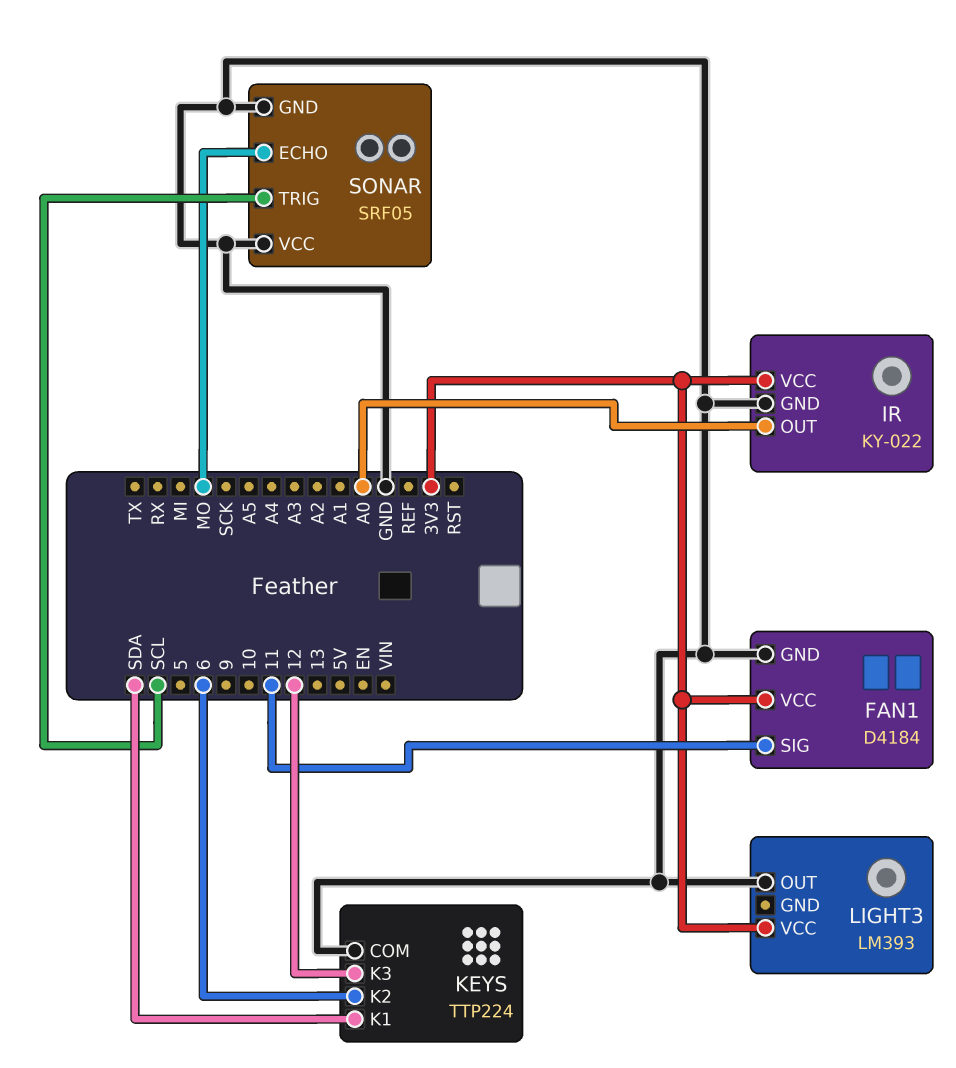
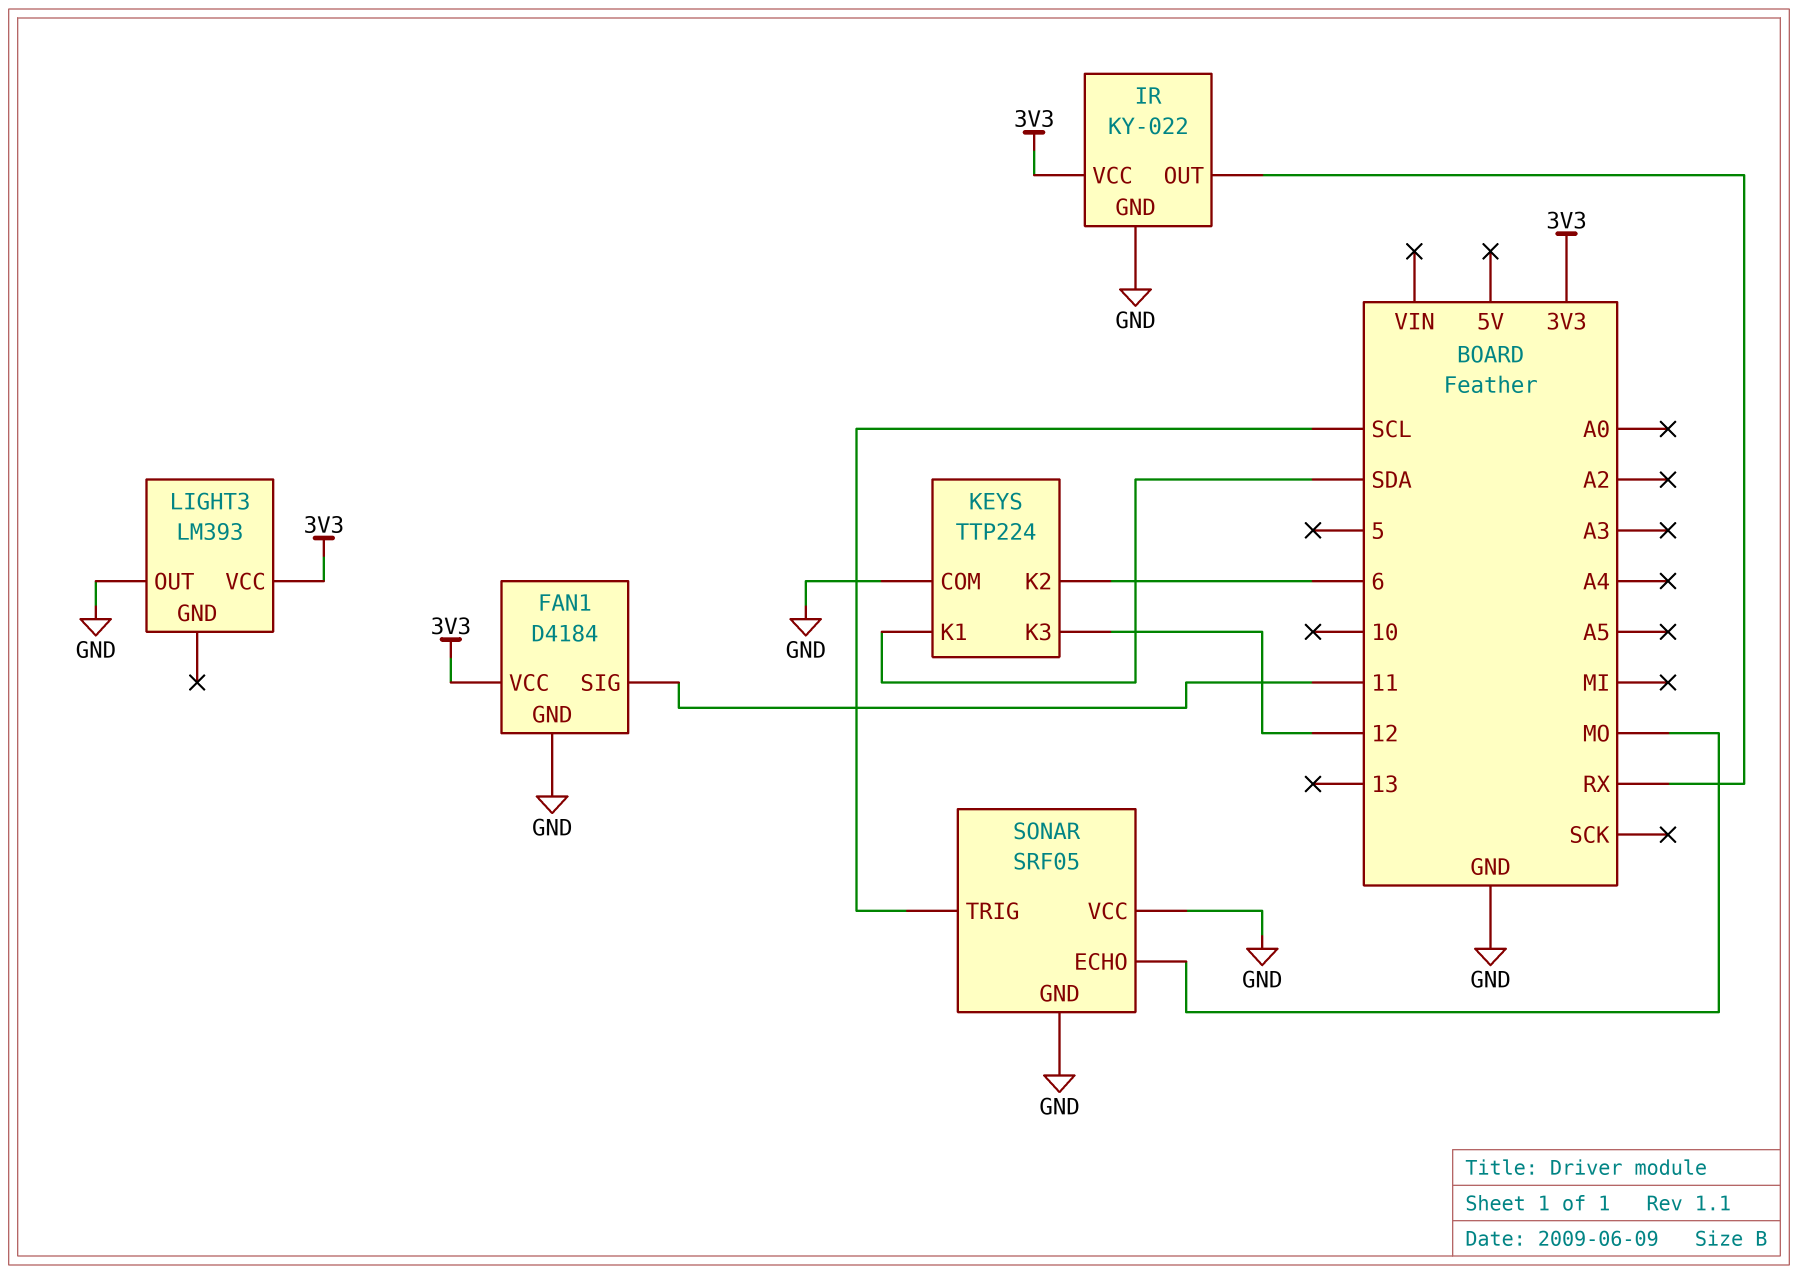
IR pin OUT: A0 -> RX

